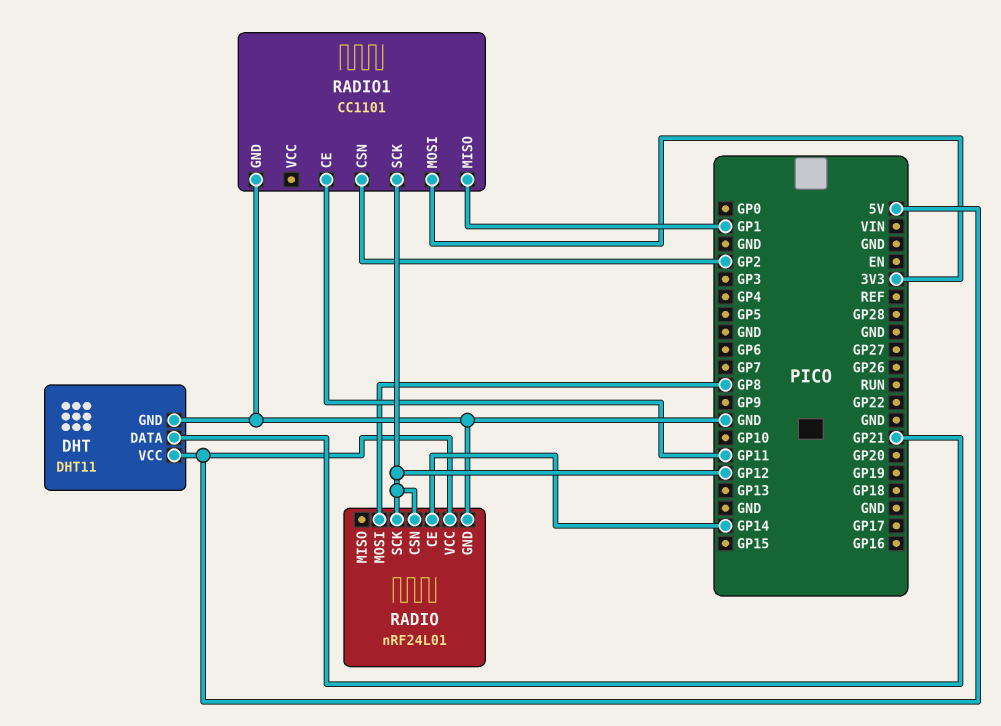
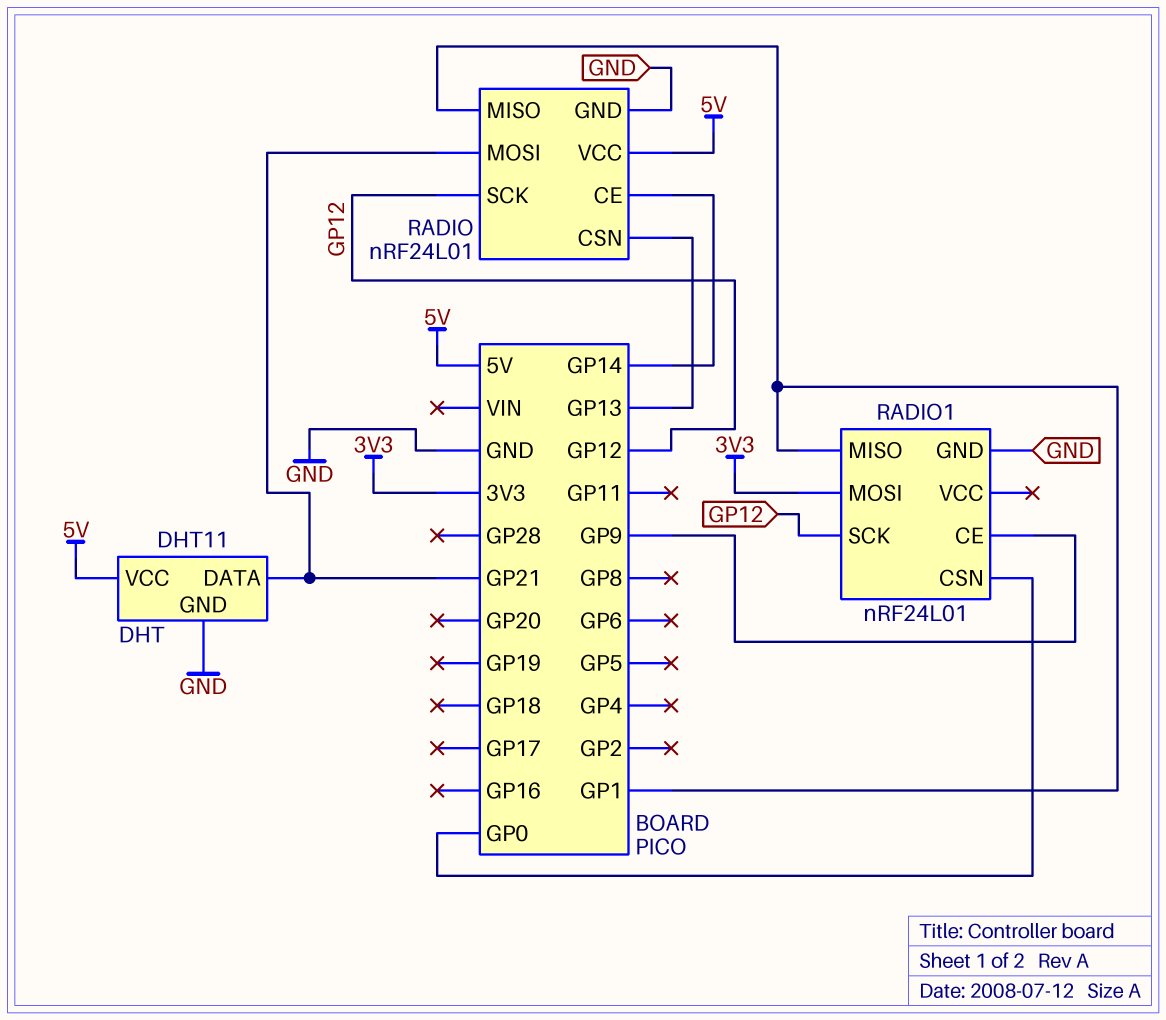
RADIO pin CSN: GP12 -> GP13
RADIO pin MISO: none -> GP1
RADIO pin MOSI: GP8 -> GP21
RADIO1: CC1101 -> nRF24L01
RADIO1 pin CE: GP11 -> GP9
RADIO1 pin CSN: GP2 -> GP0

